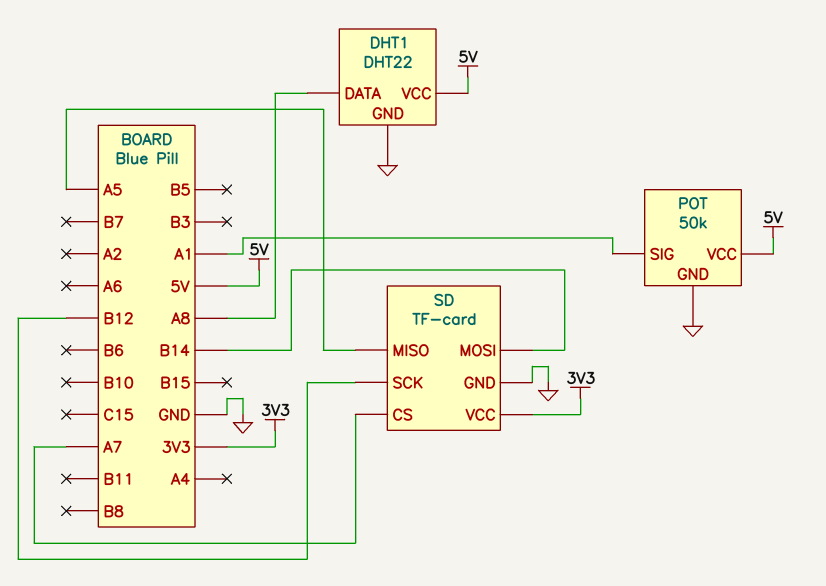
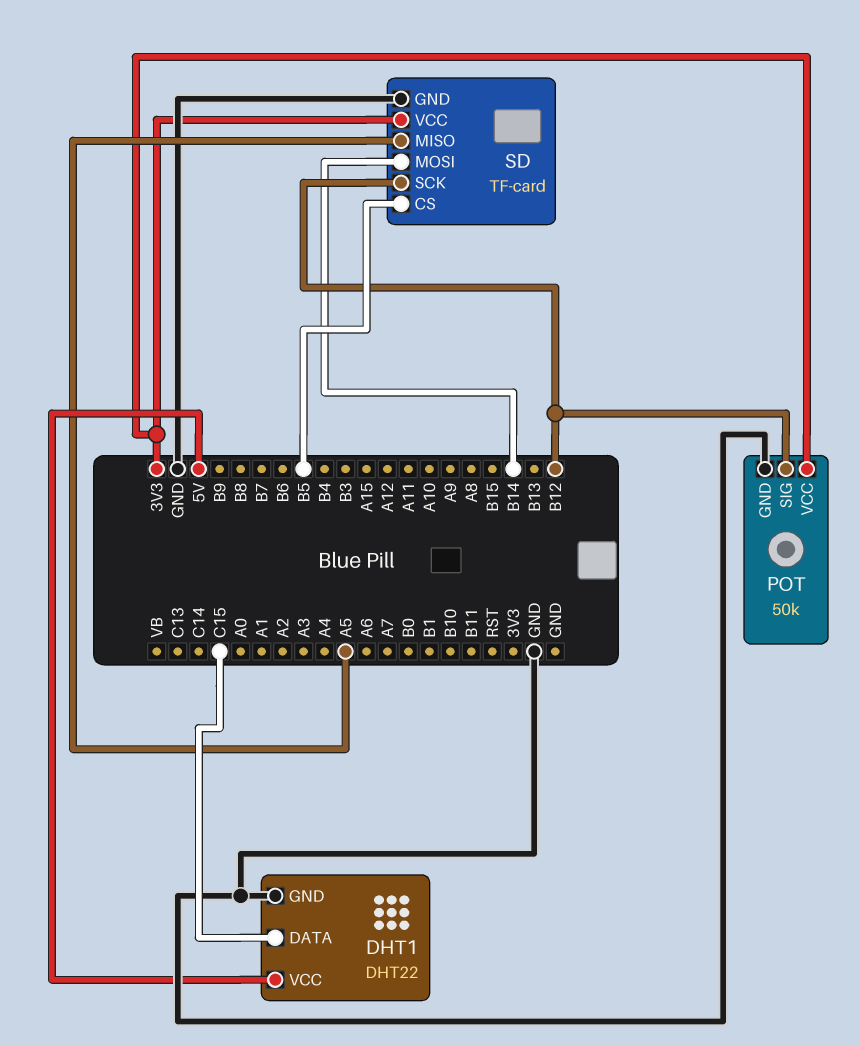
DHT1 pin DATA: A8 -> C15
POT pin SIG: A1 -> B12
POT pin VCC: 5V -> 3V3
SD pin CS: A7 -> B5

